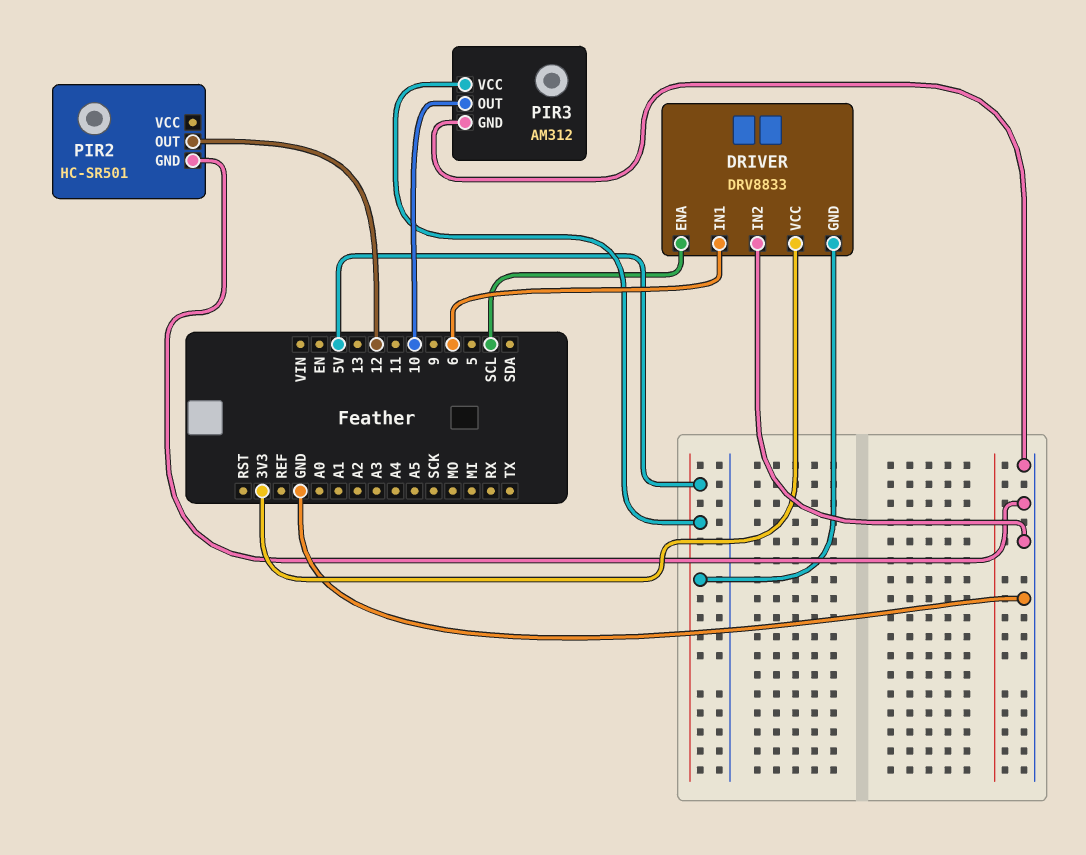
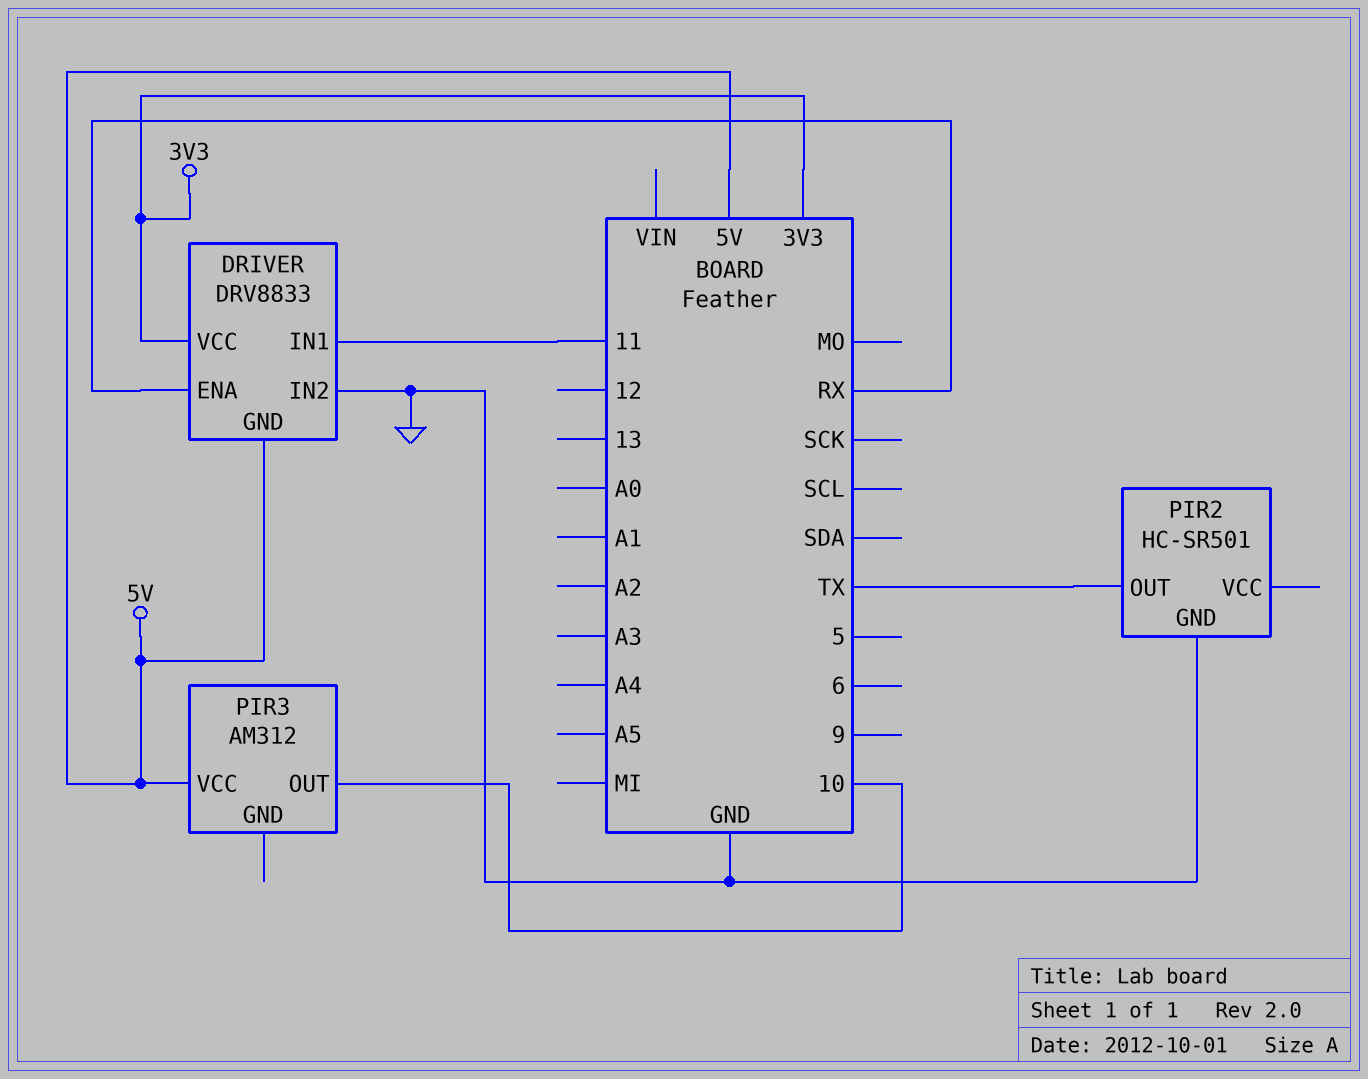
DRIVER pin ENA: SCL -> RX
DRIVER pin IN1: 6 -> 11
PIR2 pin OUT: 12 -> TX
PIR3 pin GND: GND -> none

